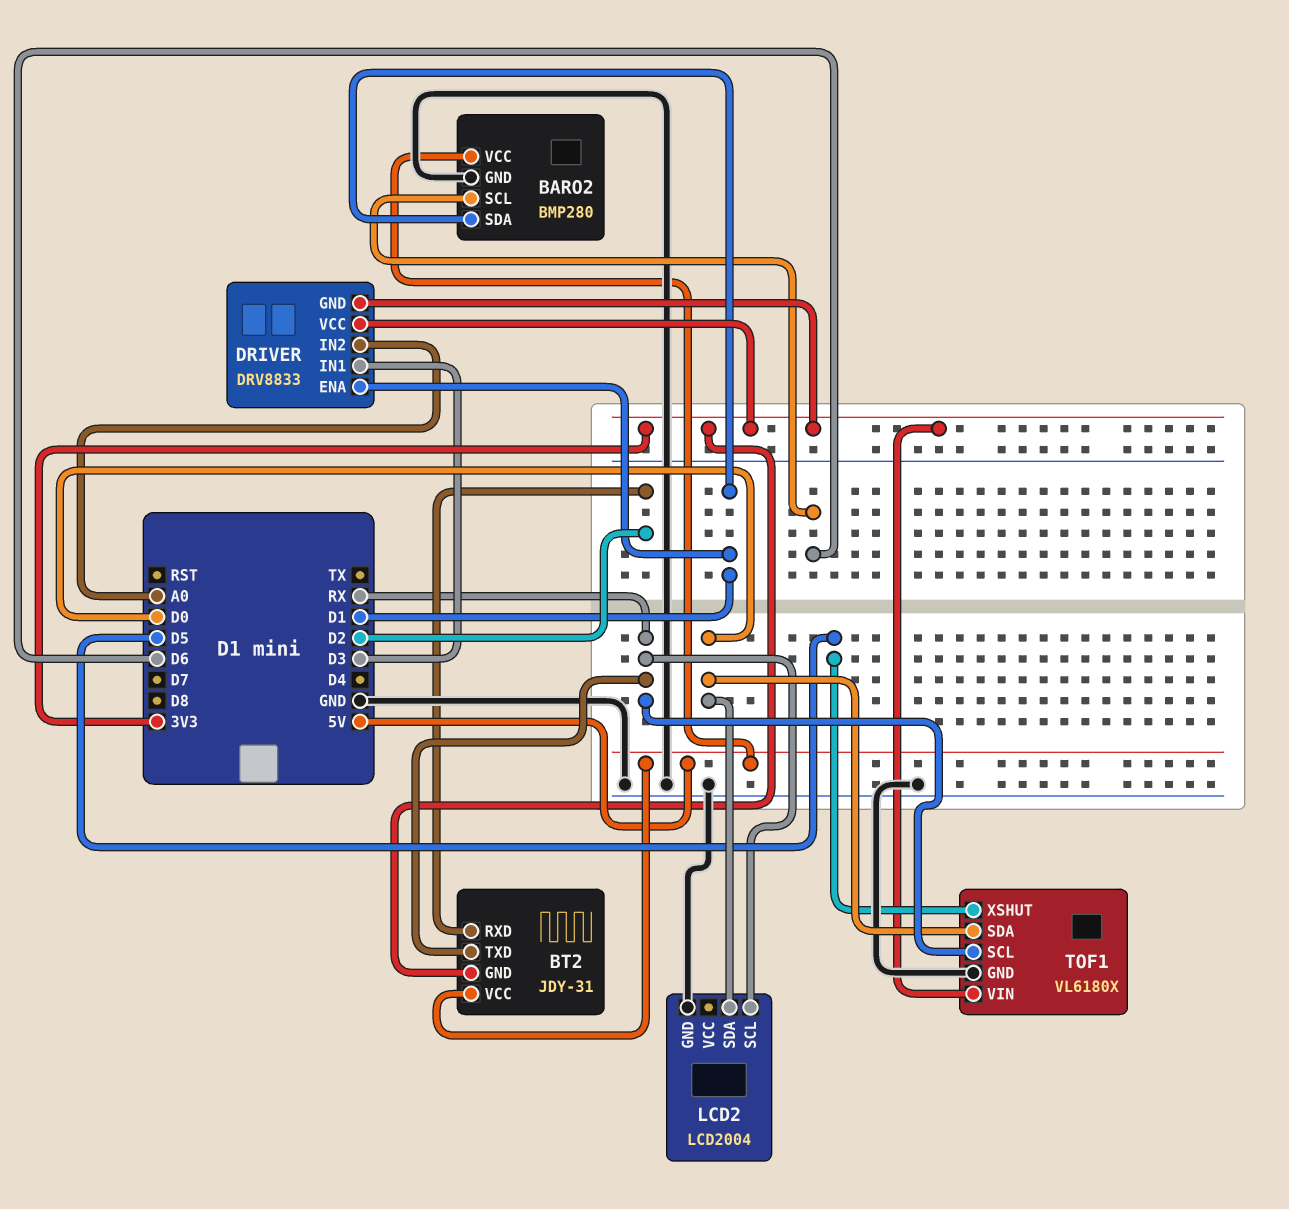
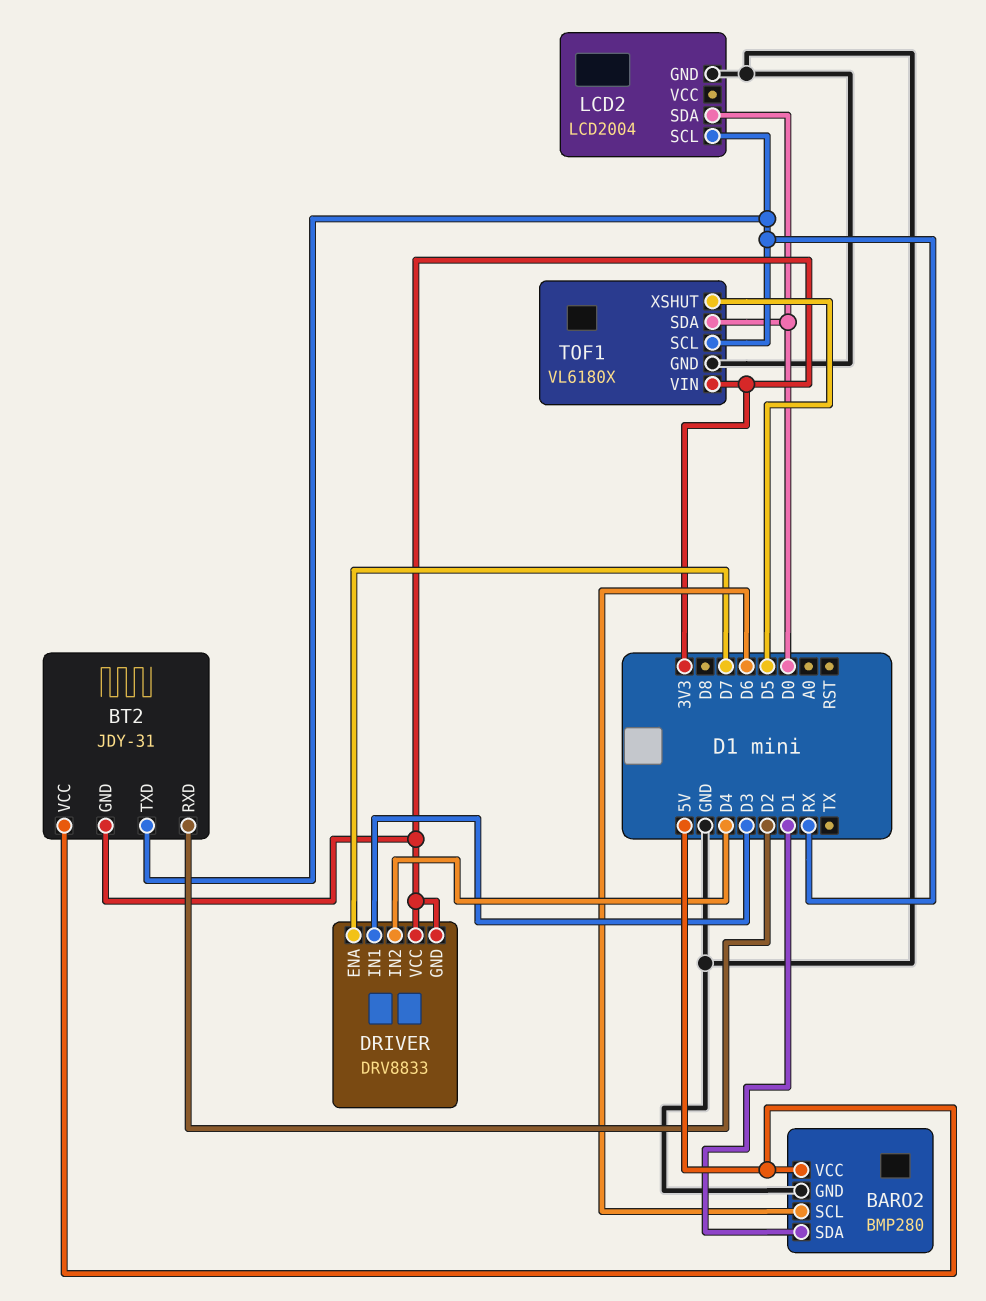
DRIVER pin ENA: D1 -> D7
DRIVER pin IN2: A0 -> D4

